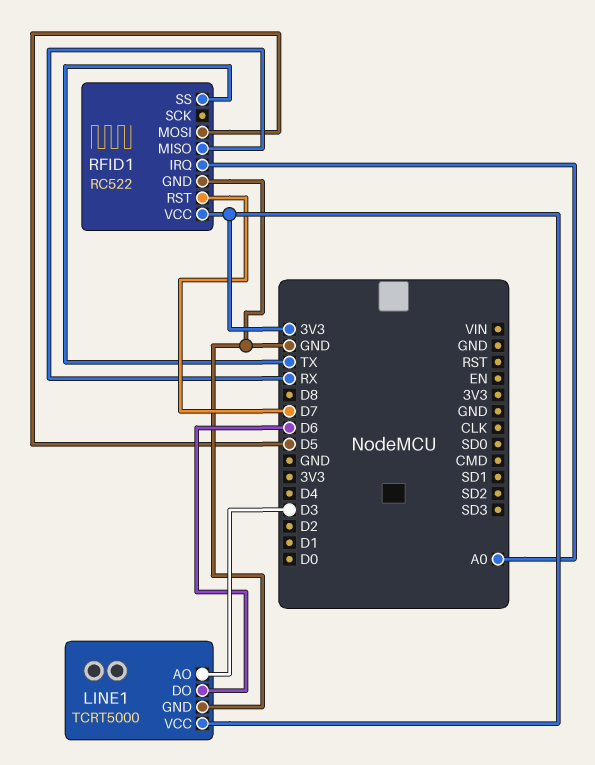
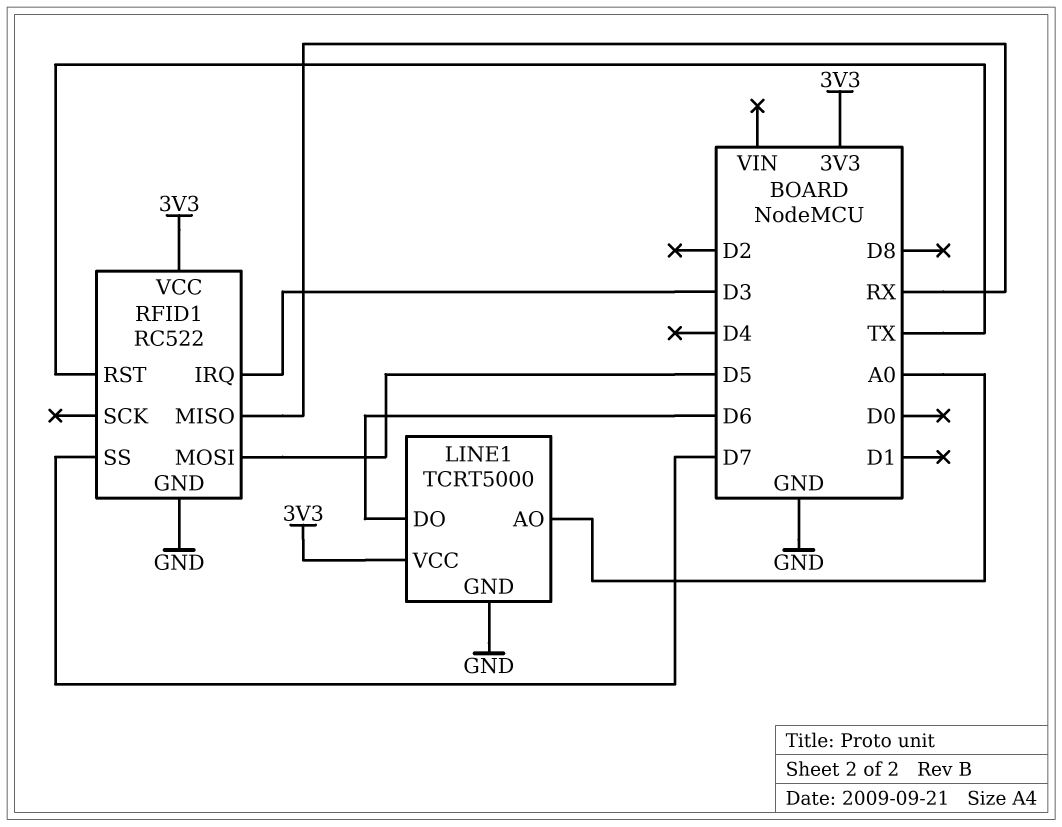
LINE1 pin AO: D3 -> A0
RFID1 pin IRQ: A0 -> D3
RFID1 pin RST: D7 -> TX
RFID1 pin SS: TX -> D7

